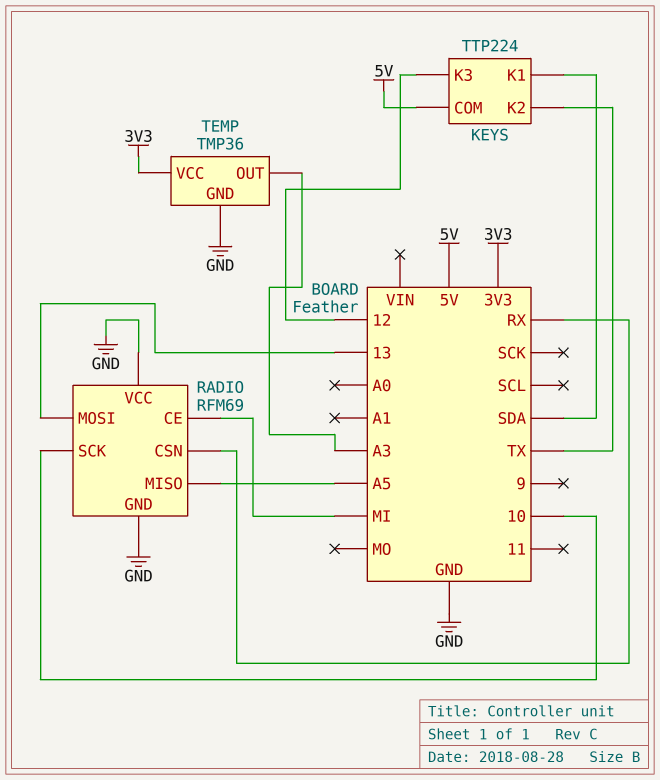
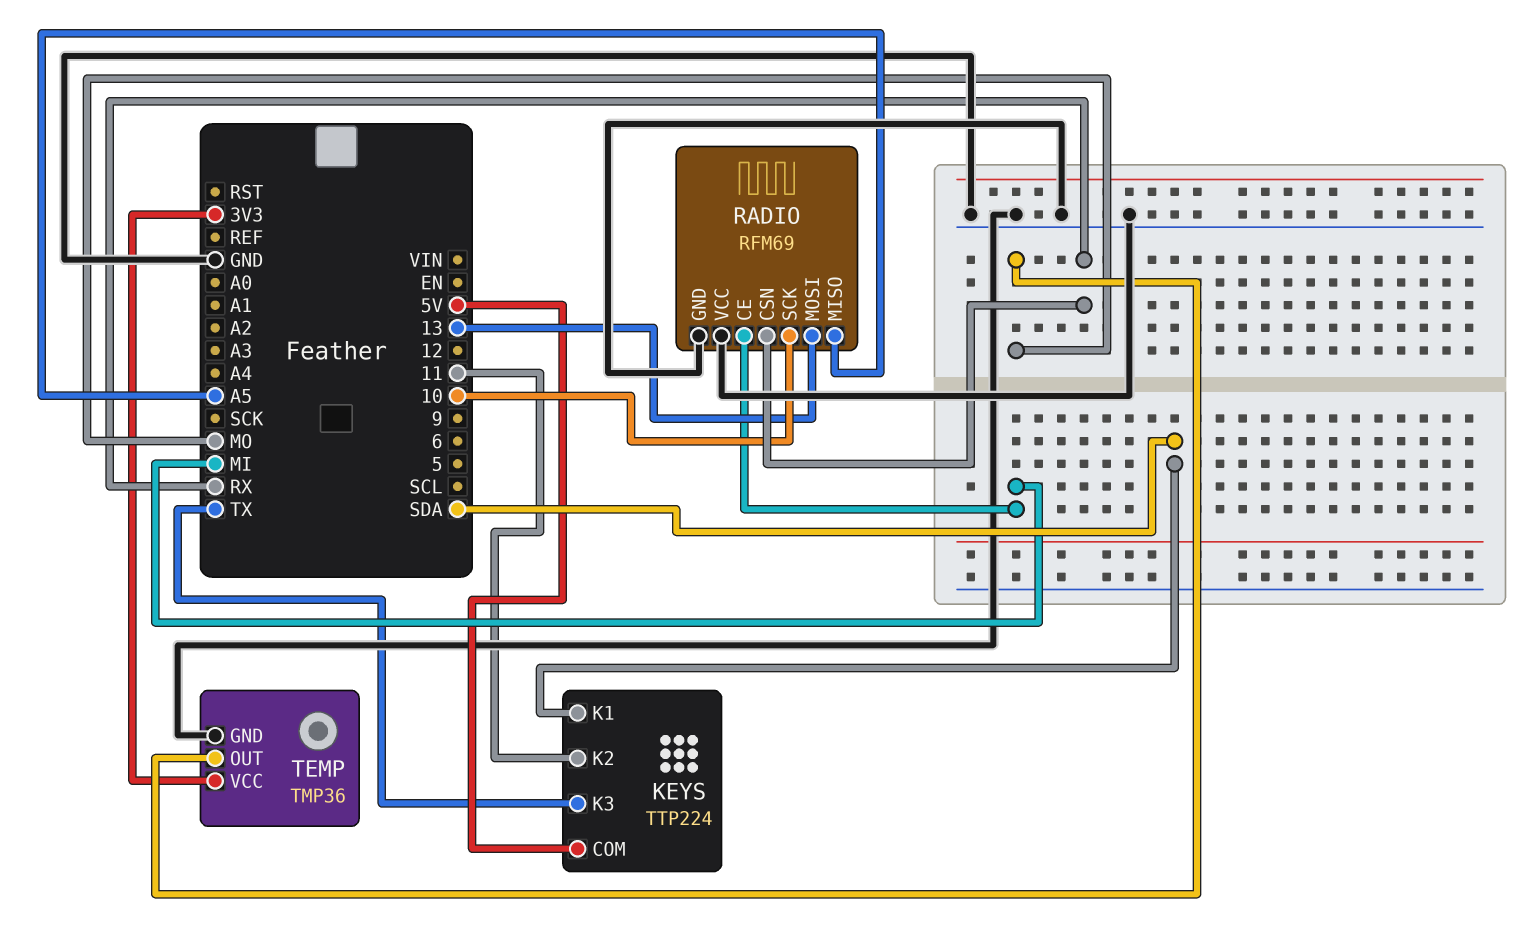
KEYS pin K2: TX -> 11
KEYS pin K3: 12 -> TX
TEMP pin OUT: A3 -> MO

